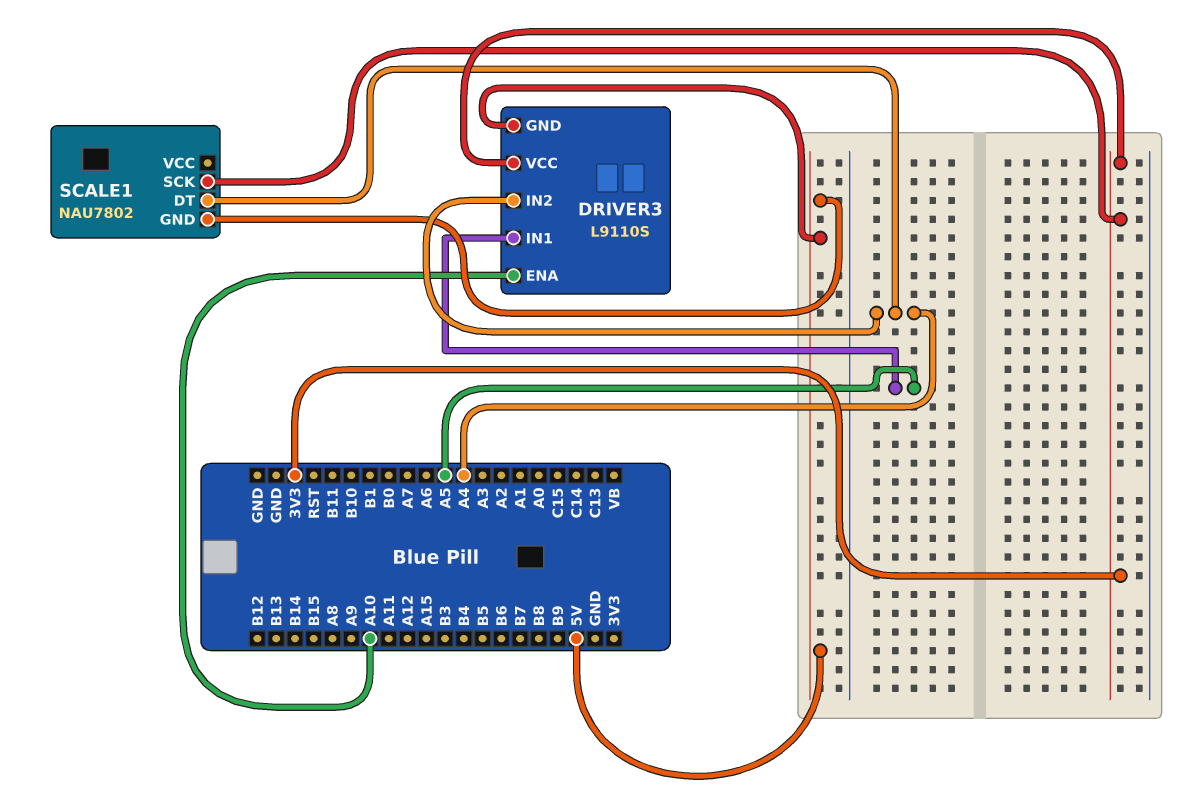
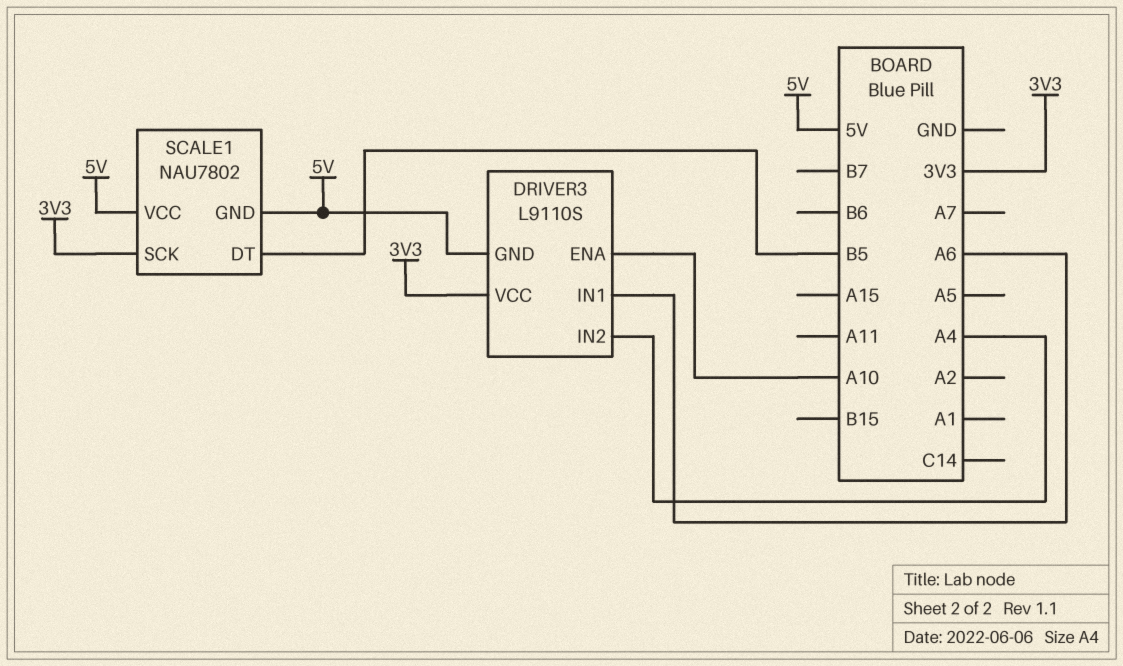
DRIVER3 pin IN1: A5 -> A6
SCALE1 pin DT: A4 -> B5
SCALE1 pin VCC: none -> 5V

